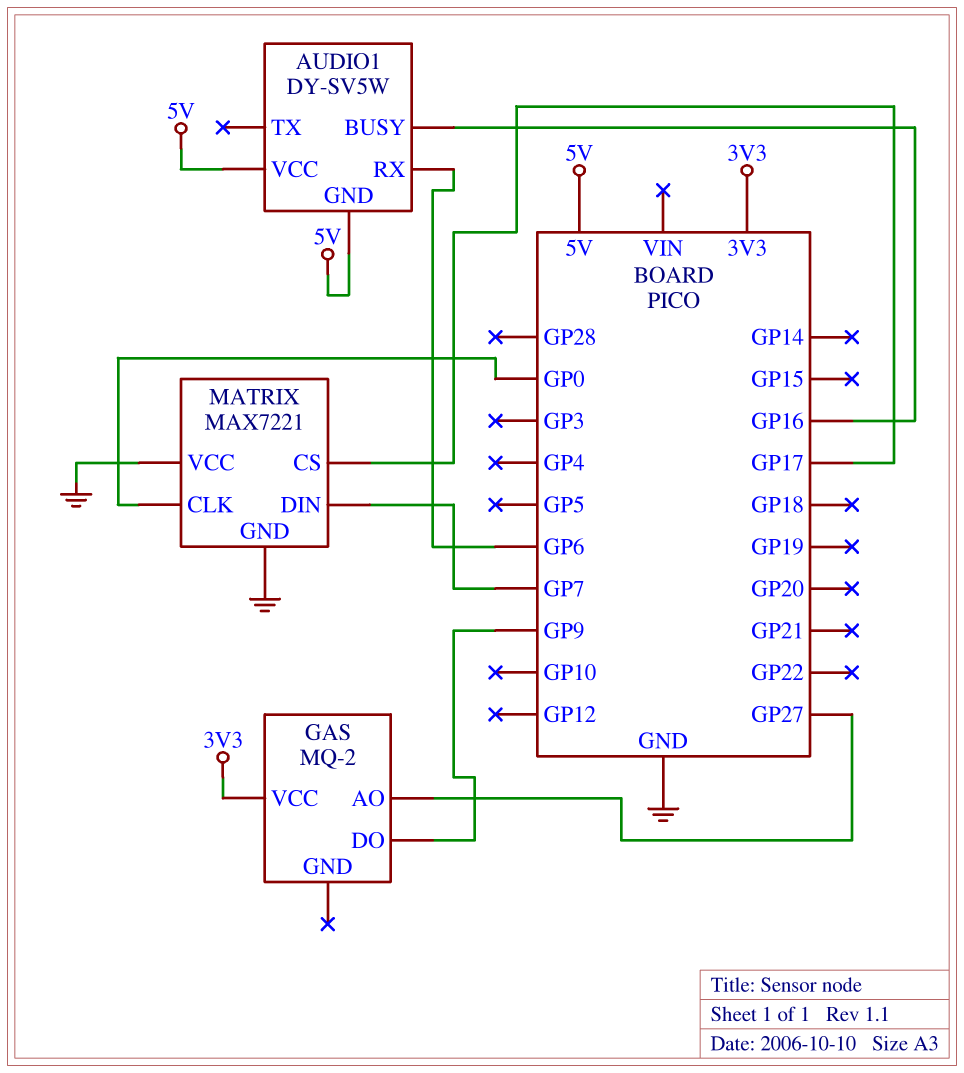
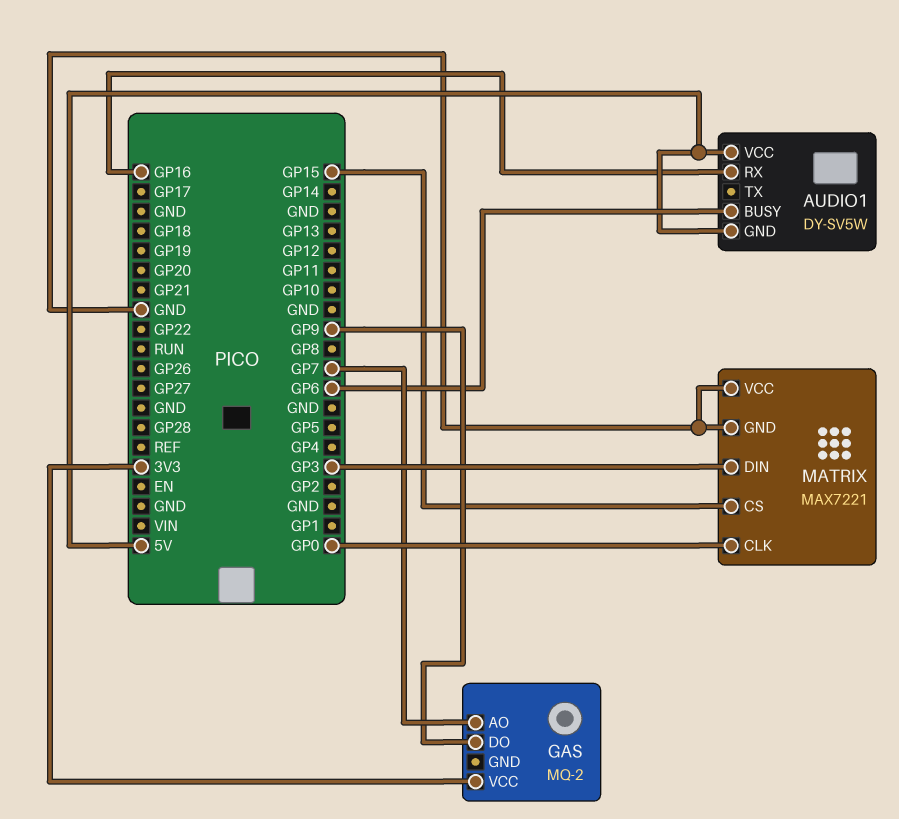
AUDIO1 pin BUSY: GP16 -> GP6
AUDIO1 pin RX: GP6 -> GP16
GAS pin AO: GP27 -> GP7
MATRIX pin CS: GP17 -> GP15
MATRIX pin DIN: GP7 -> GP3

